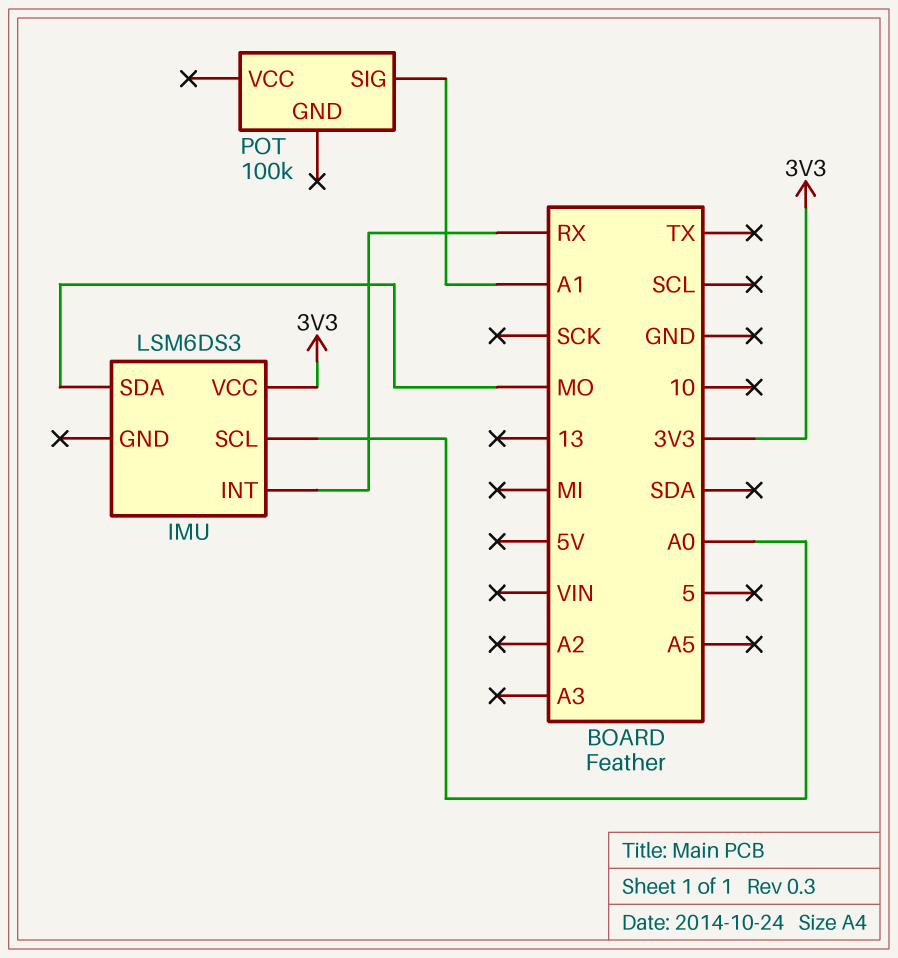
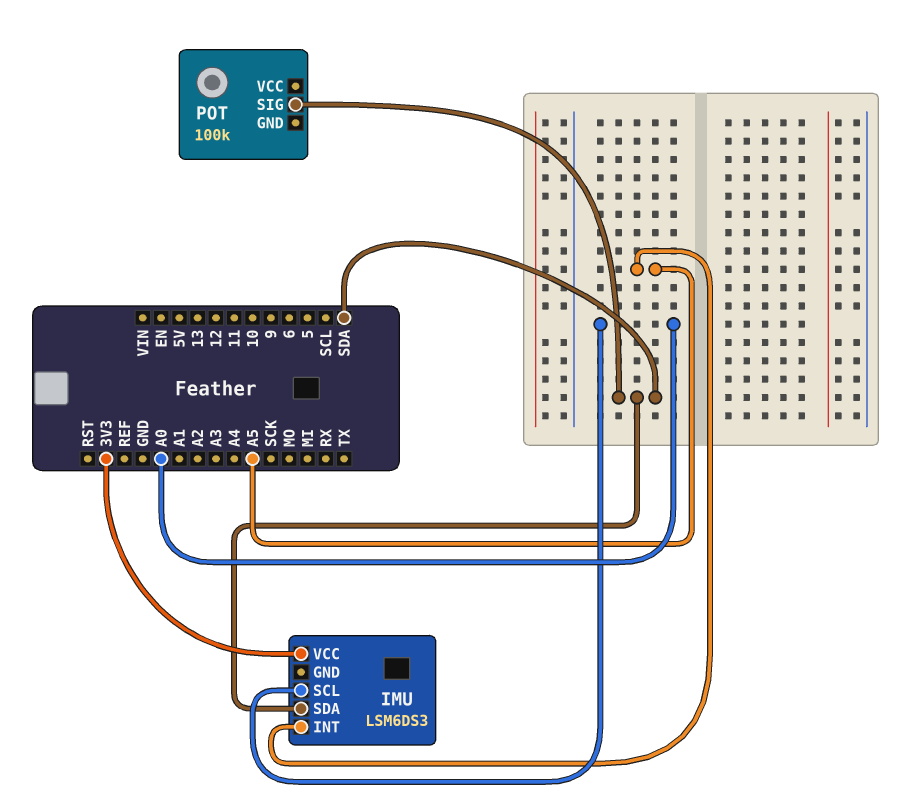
IMU pin INT: RX -> A5
IMU pin SDA: MO -> SDA
POT pin SIG: A1 -> SDA

